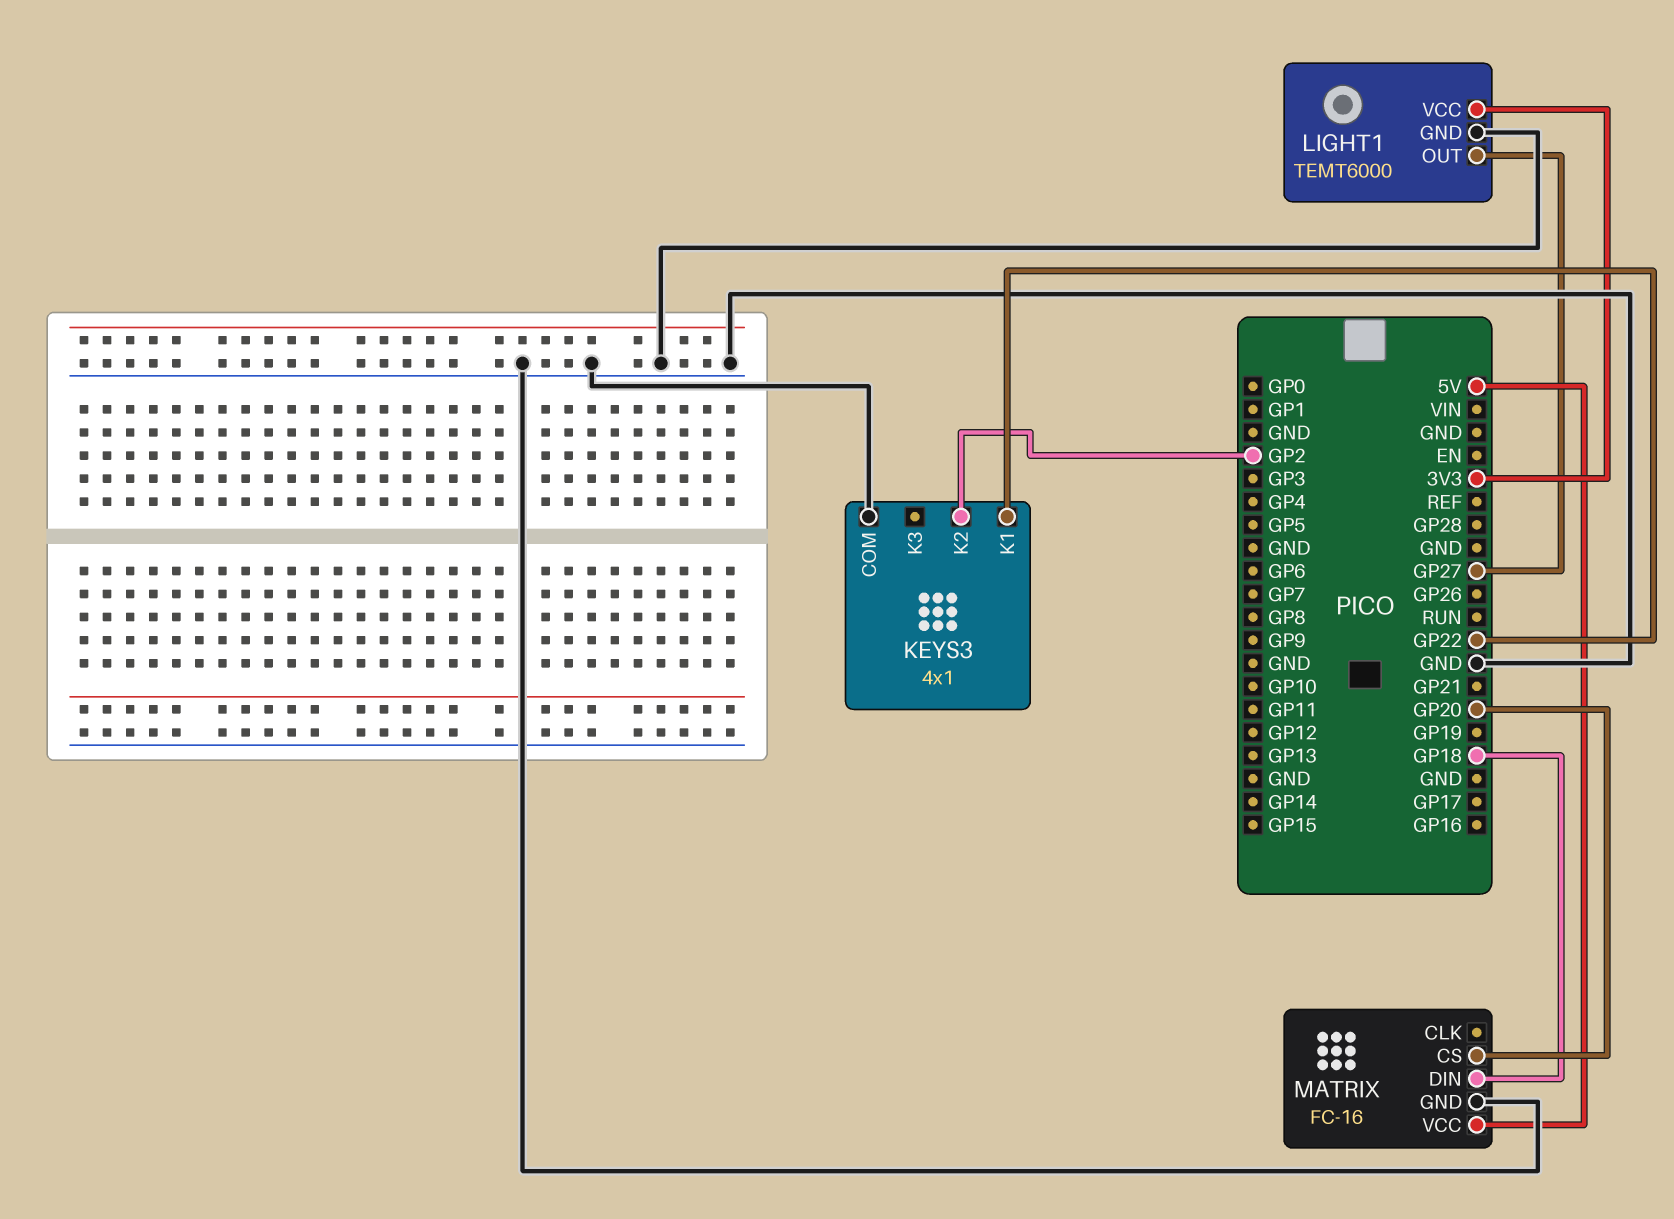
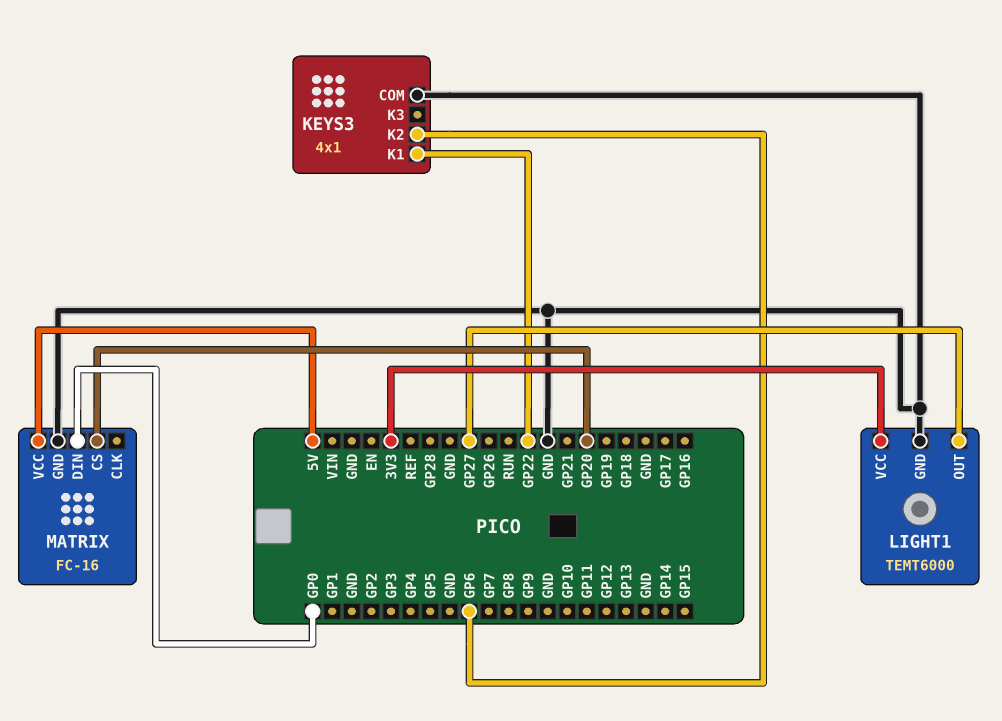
KEYS3 pin K2: GP2 -> GP6
MATRIX pin DIN: GP18 -> GP0

